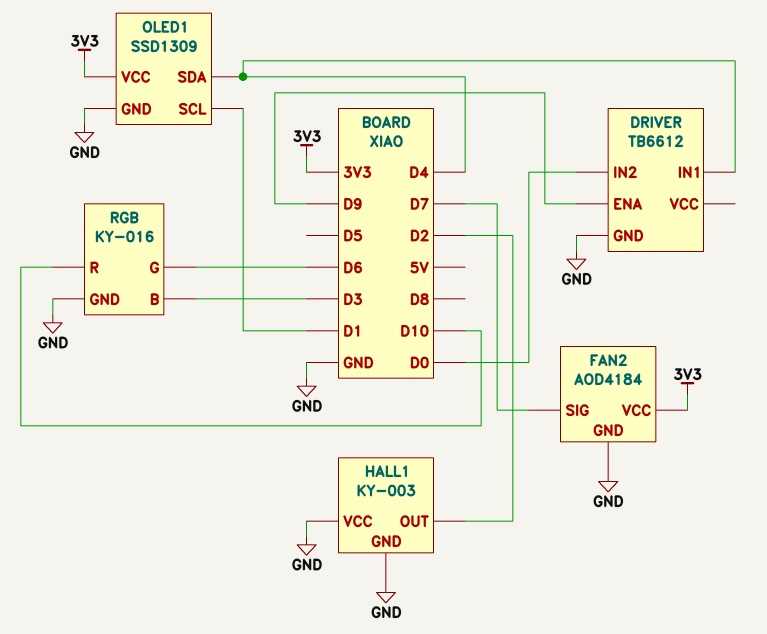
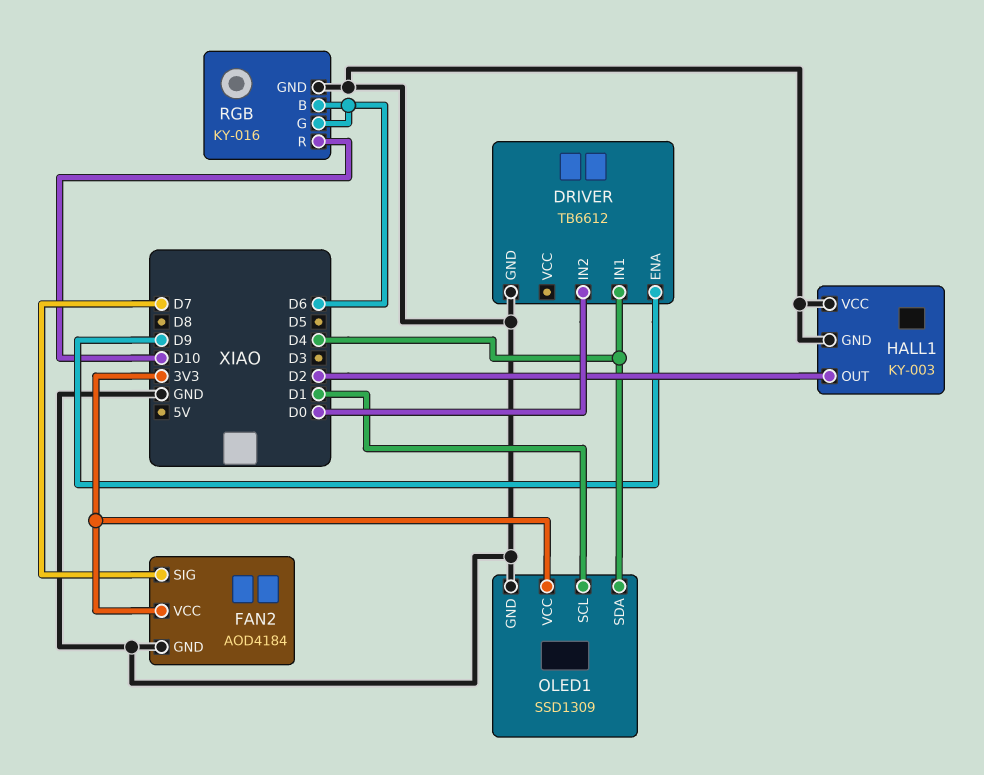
RGB pin B: D3 -> D6

